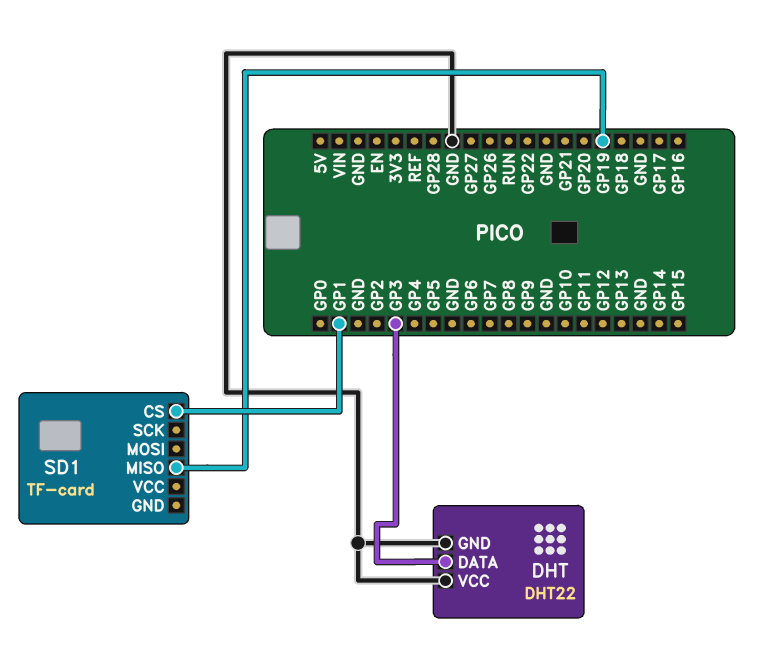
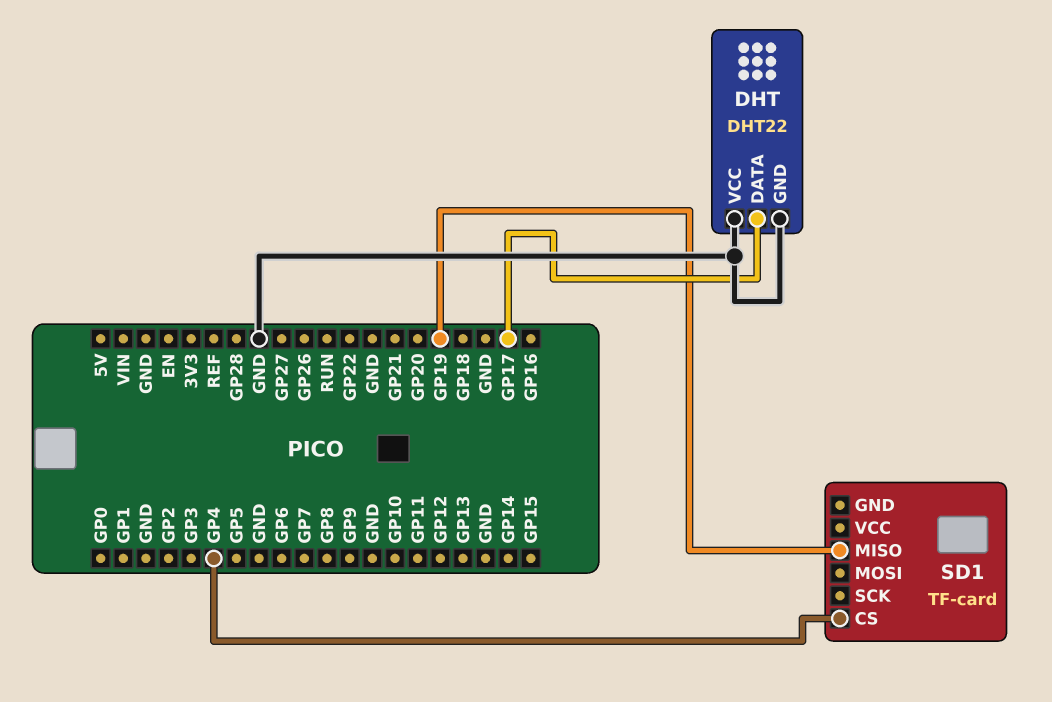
DHT pin DATA: GP3 -> GP17
SD1 pin CS: GP1 -> GP4

